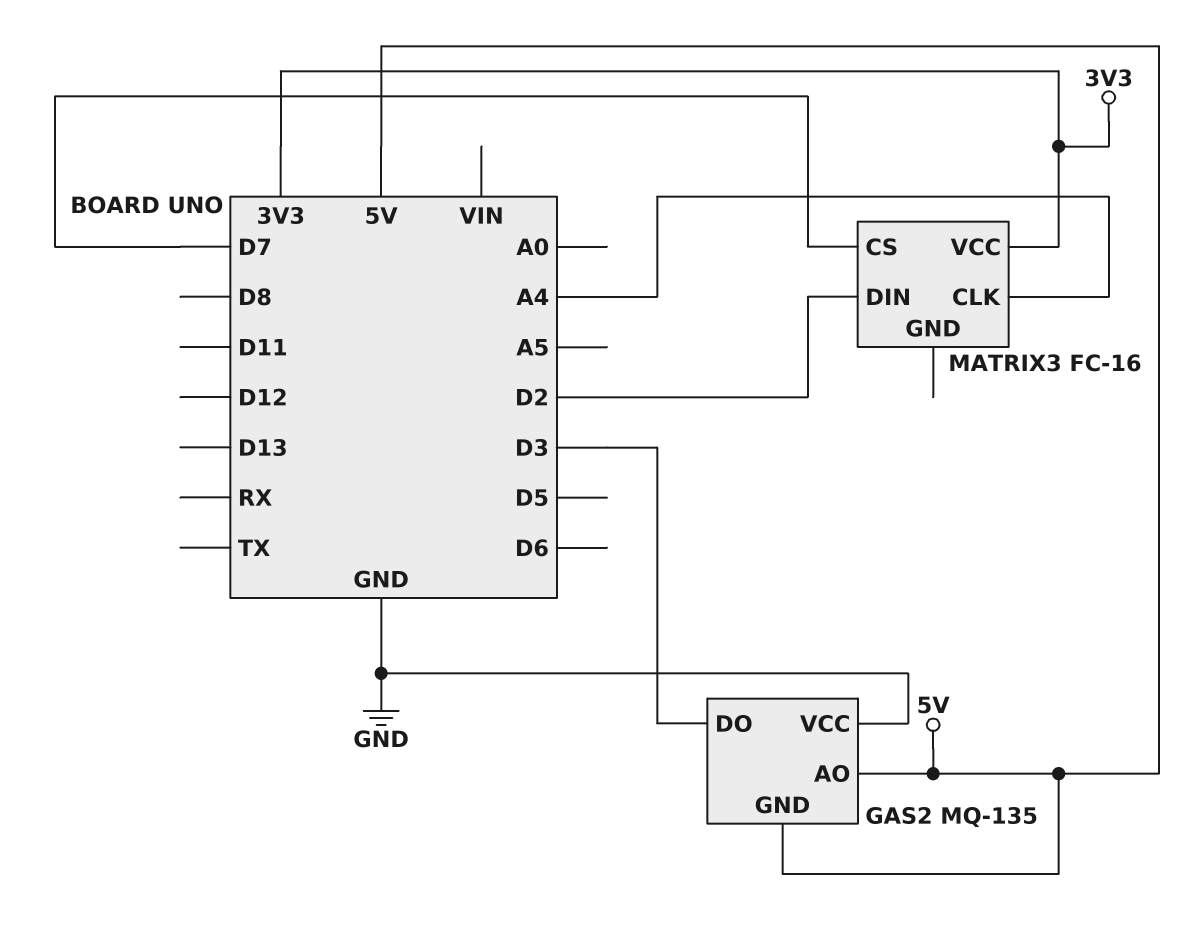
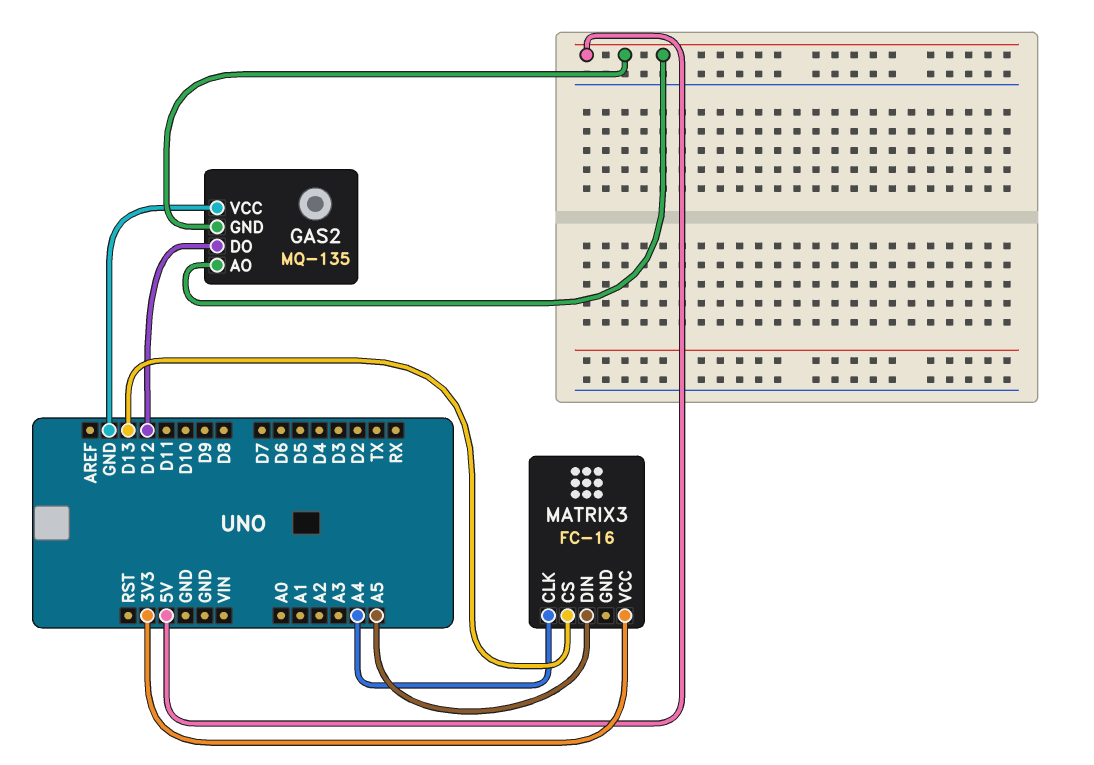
GAS2 pin DO: D3 -> D12
MATRIX3 pin CS: D7 -> D13
MATRIX3 pin DIN: D2 -> A5

